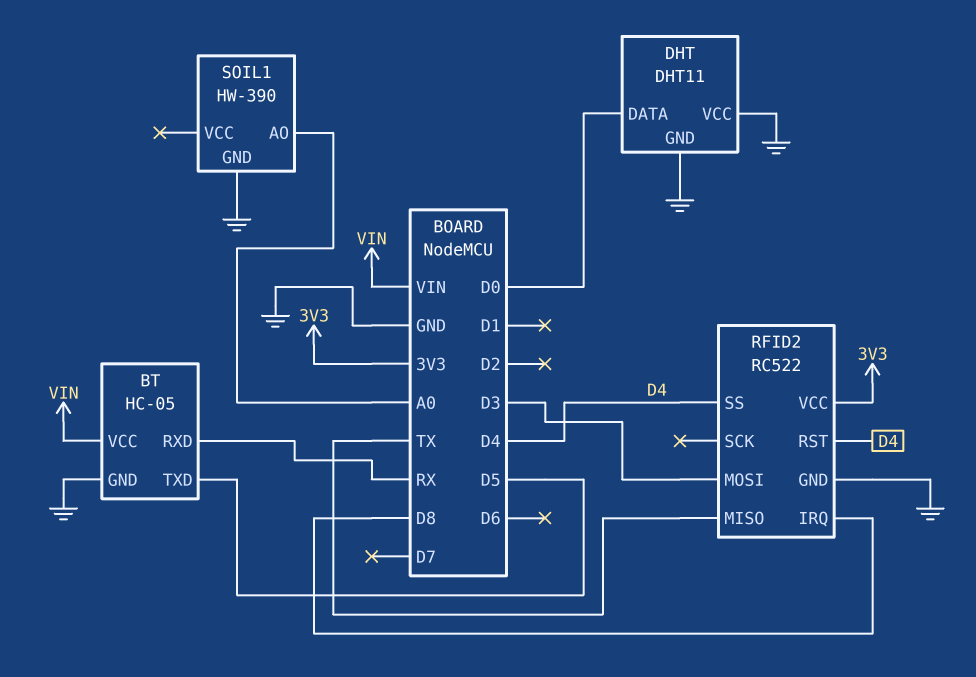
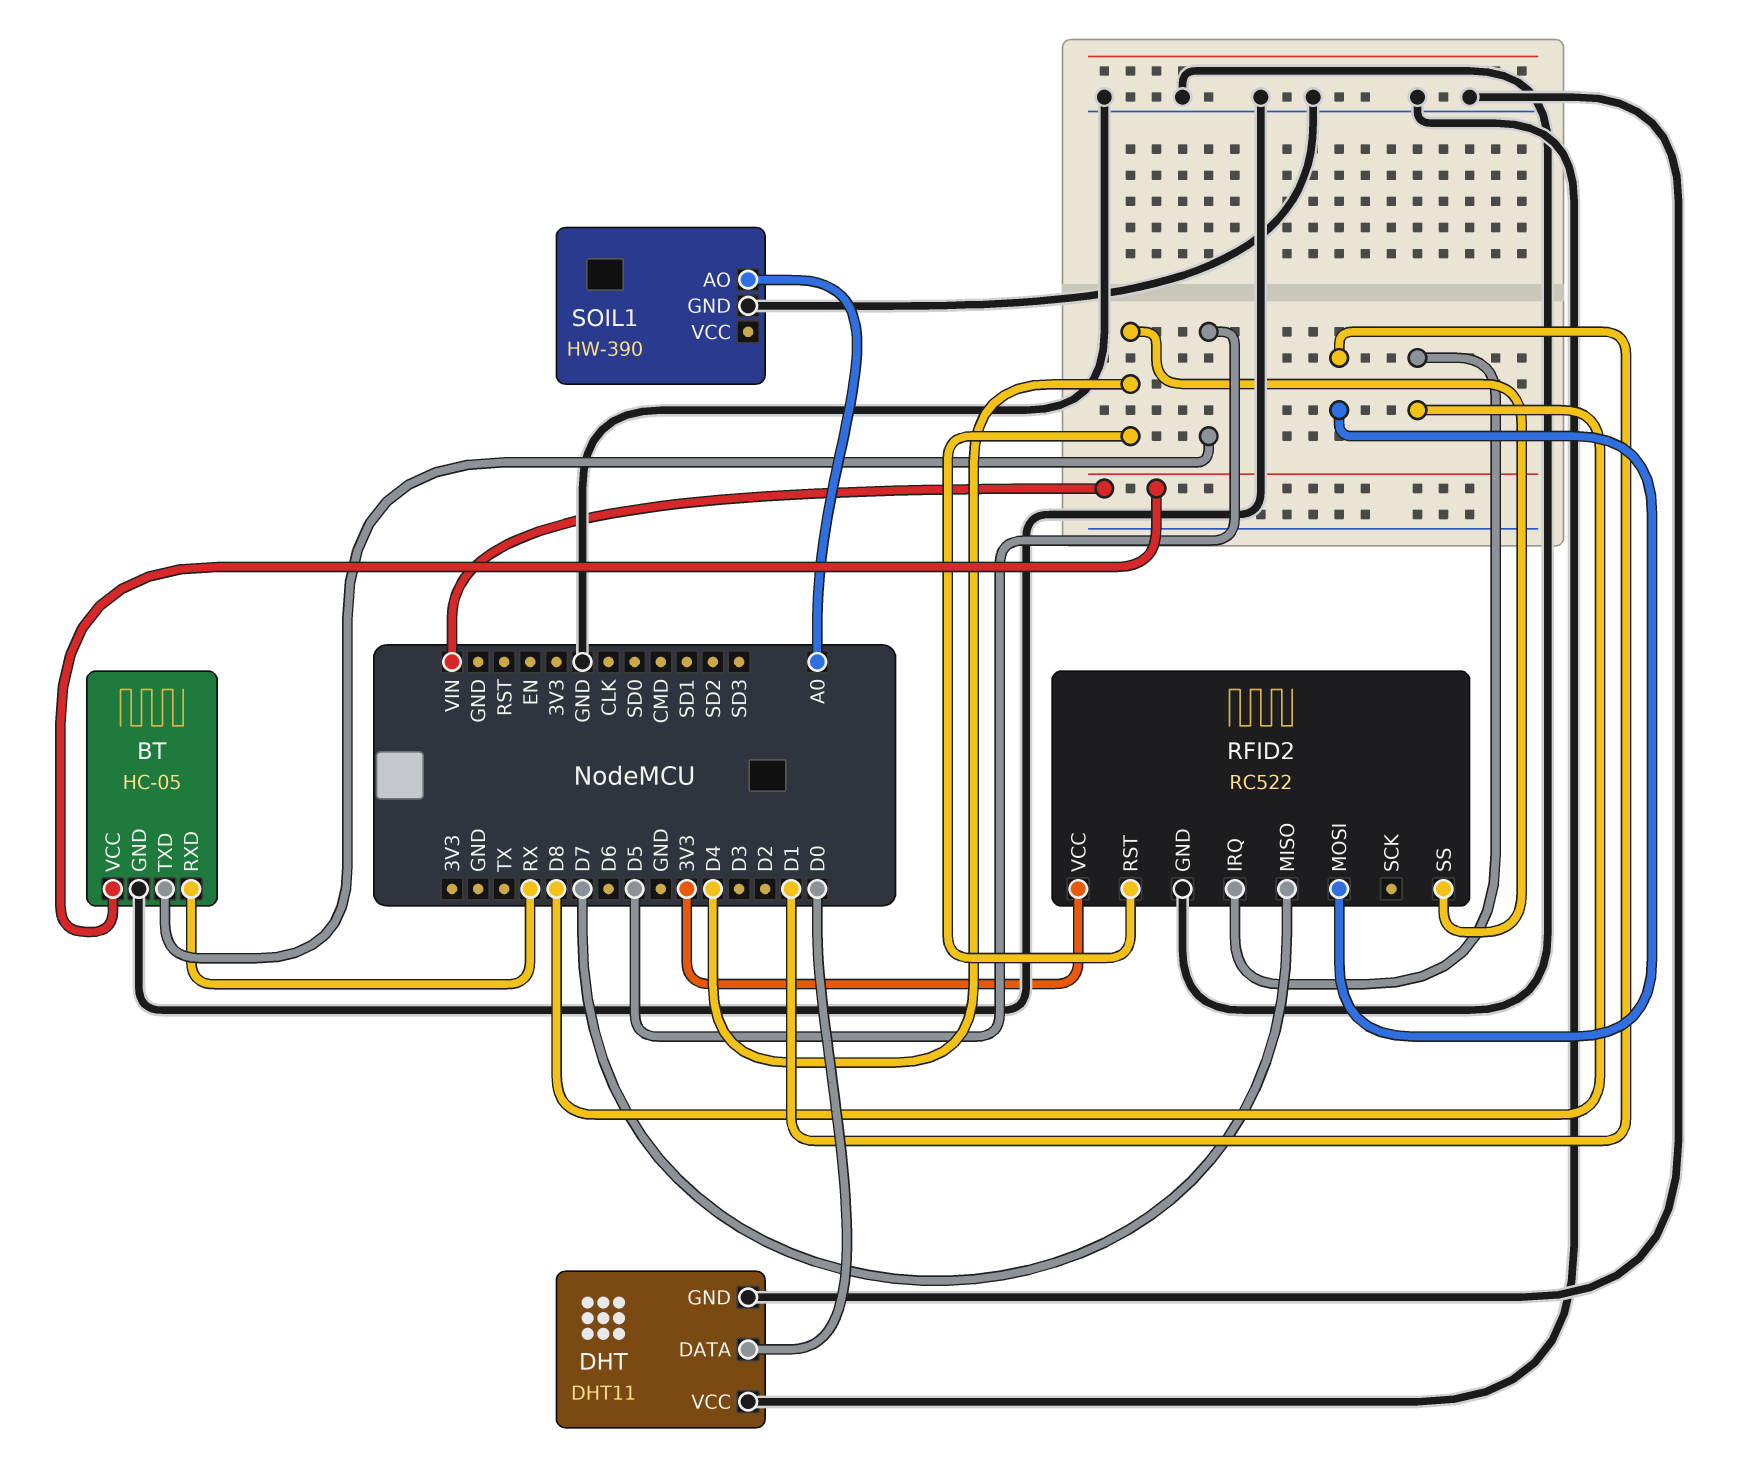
RFID2 pin MISO: TX -> D7
RFID2 pin MOSI: D3 -> D1

